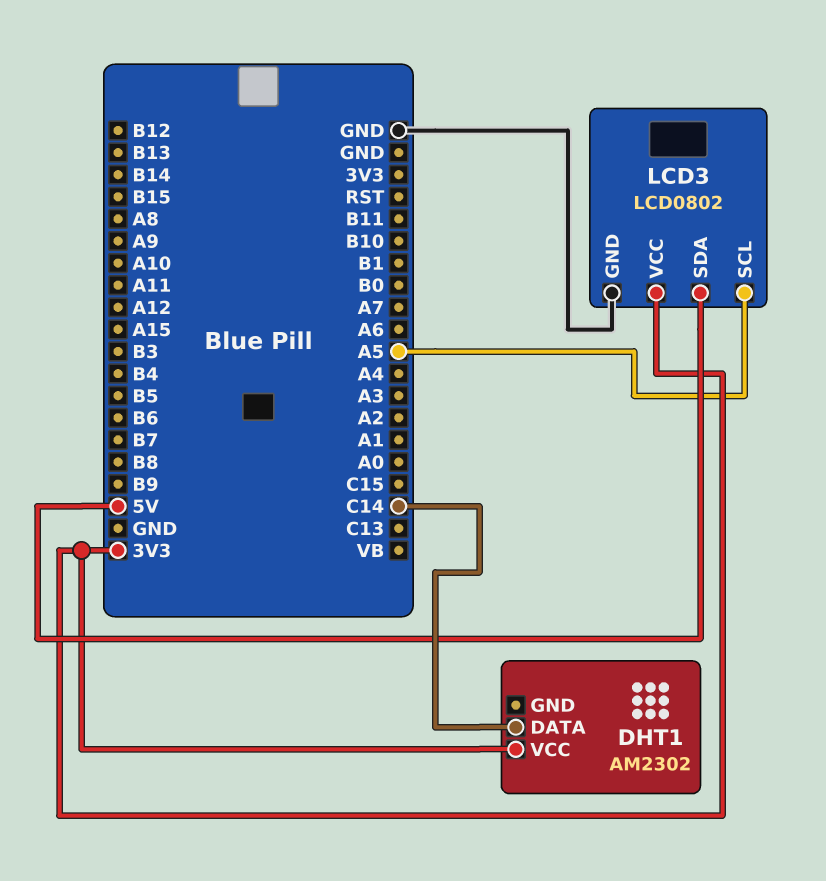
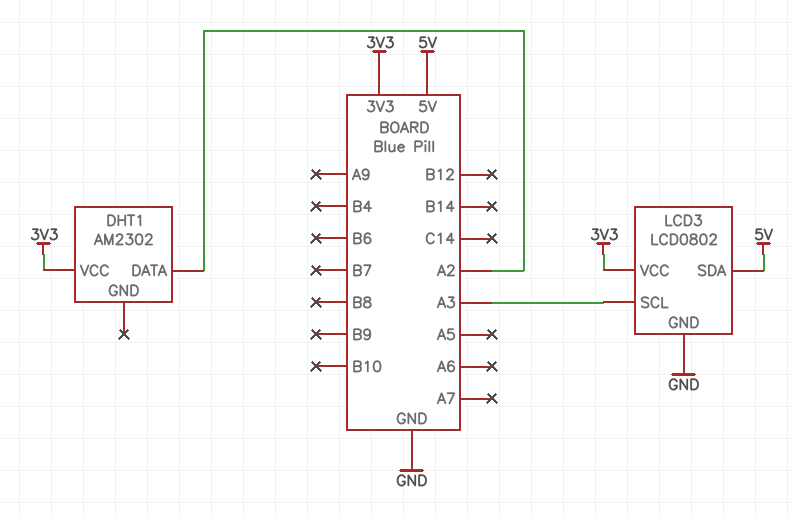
DHT1 pin DATA: C14 -> A2
LCD3 pin SCL: A5 -> A3

